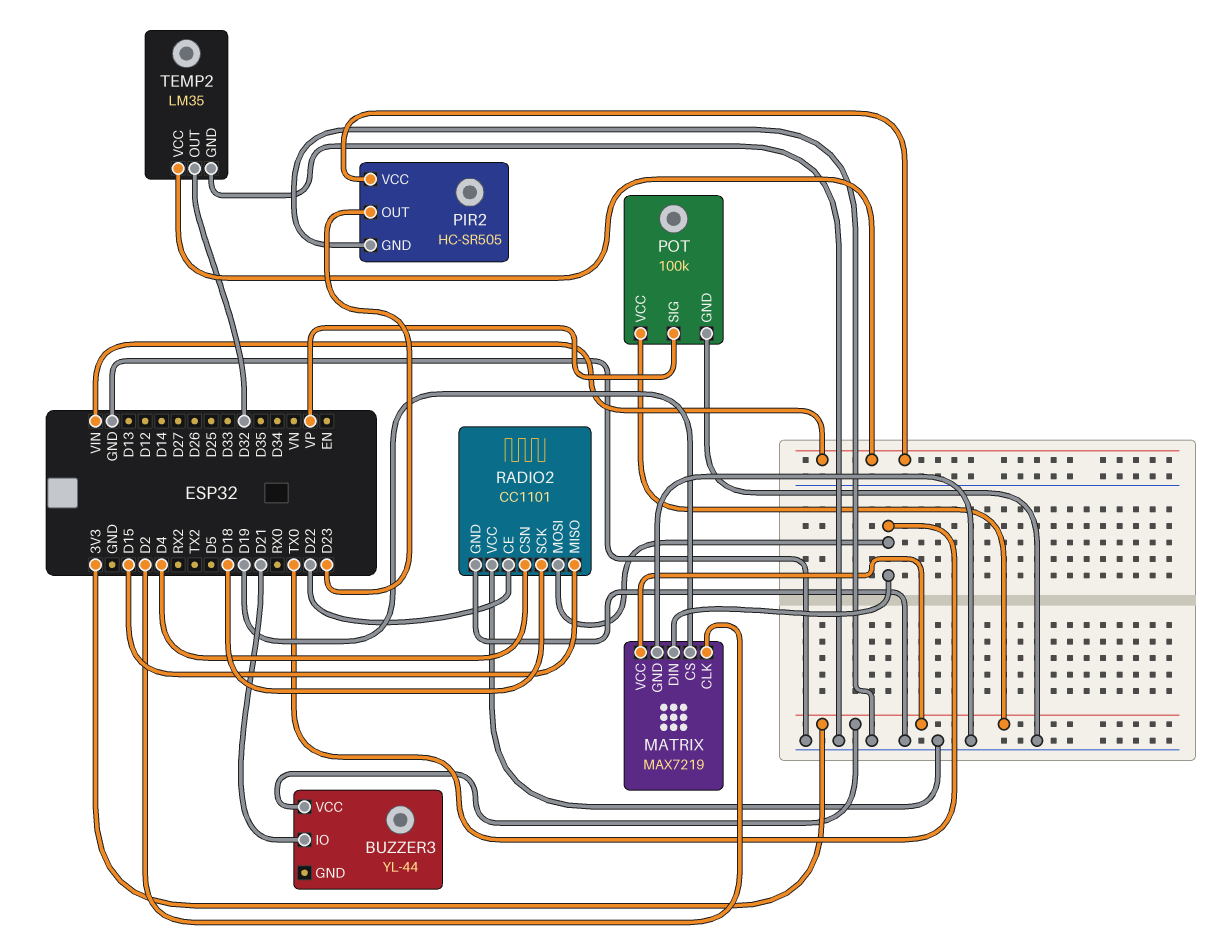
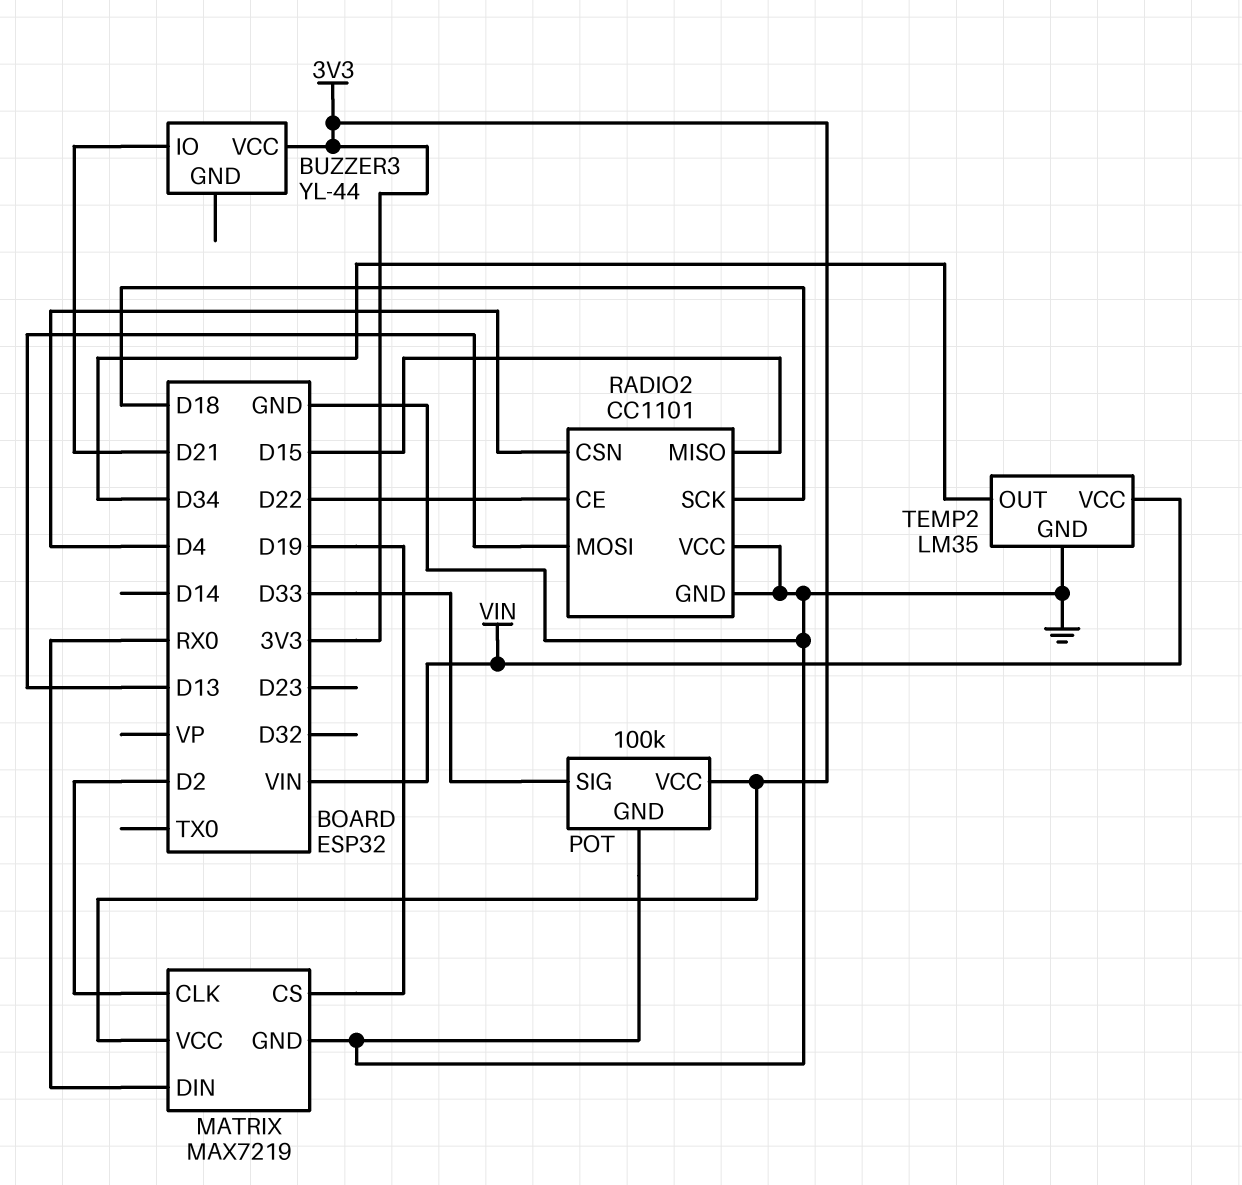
MATRIX pin DIN: TX0 -> RX0
PIR2: HC-SR505 -> none
PIR2 pin GND: GND -> none
PIR2 pin OUT: D23 -> none
PIR2 pin VCC: VIN -> none
POT pin SIG: VP -> D33
RADIO2 pin MOSI: TX0 -> D13
TEMP2 pin OUT: D32 -> D34

